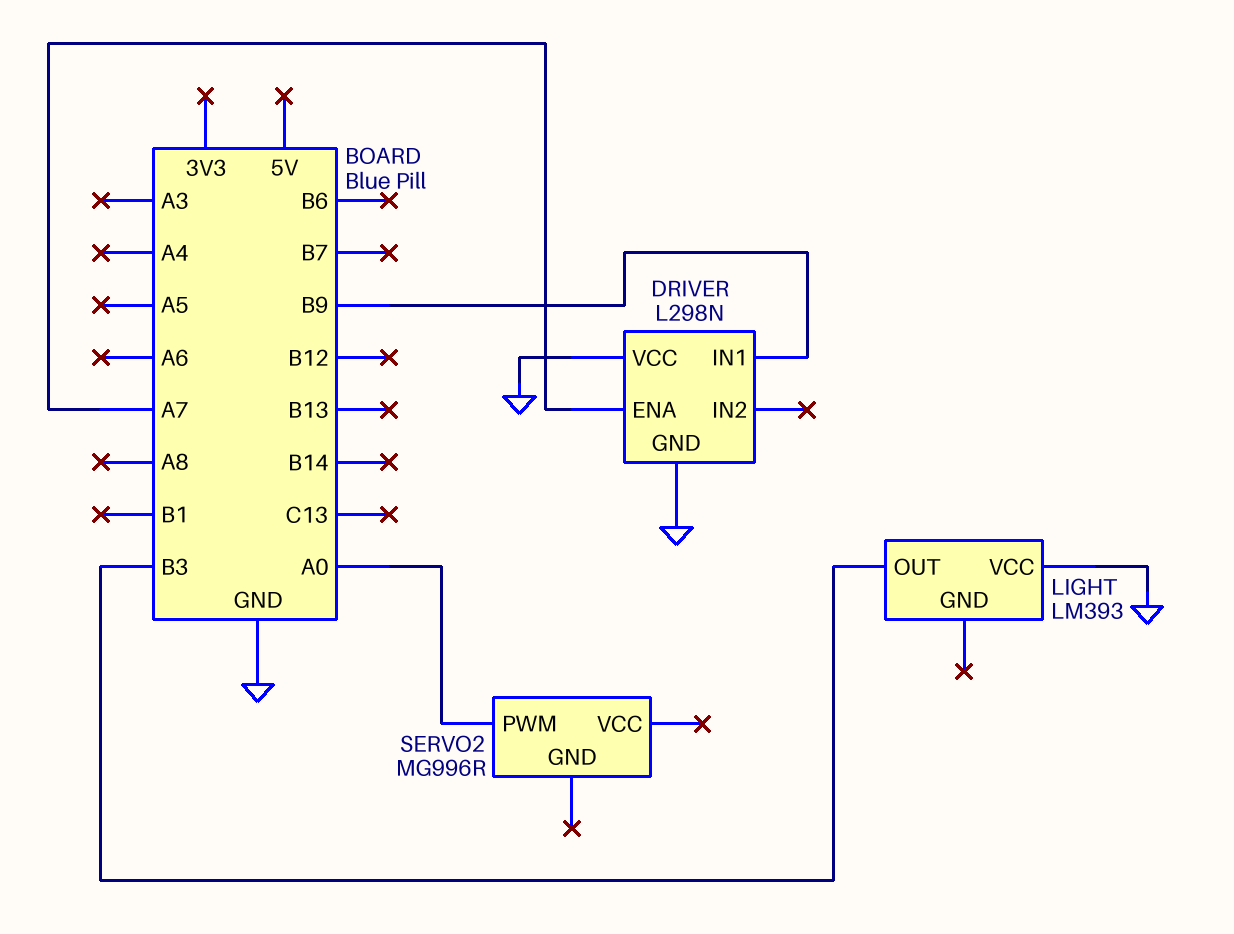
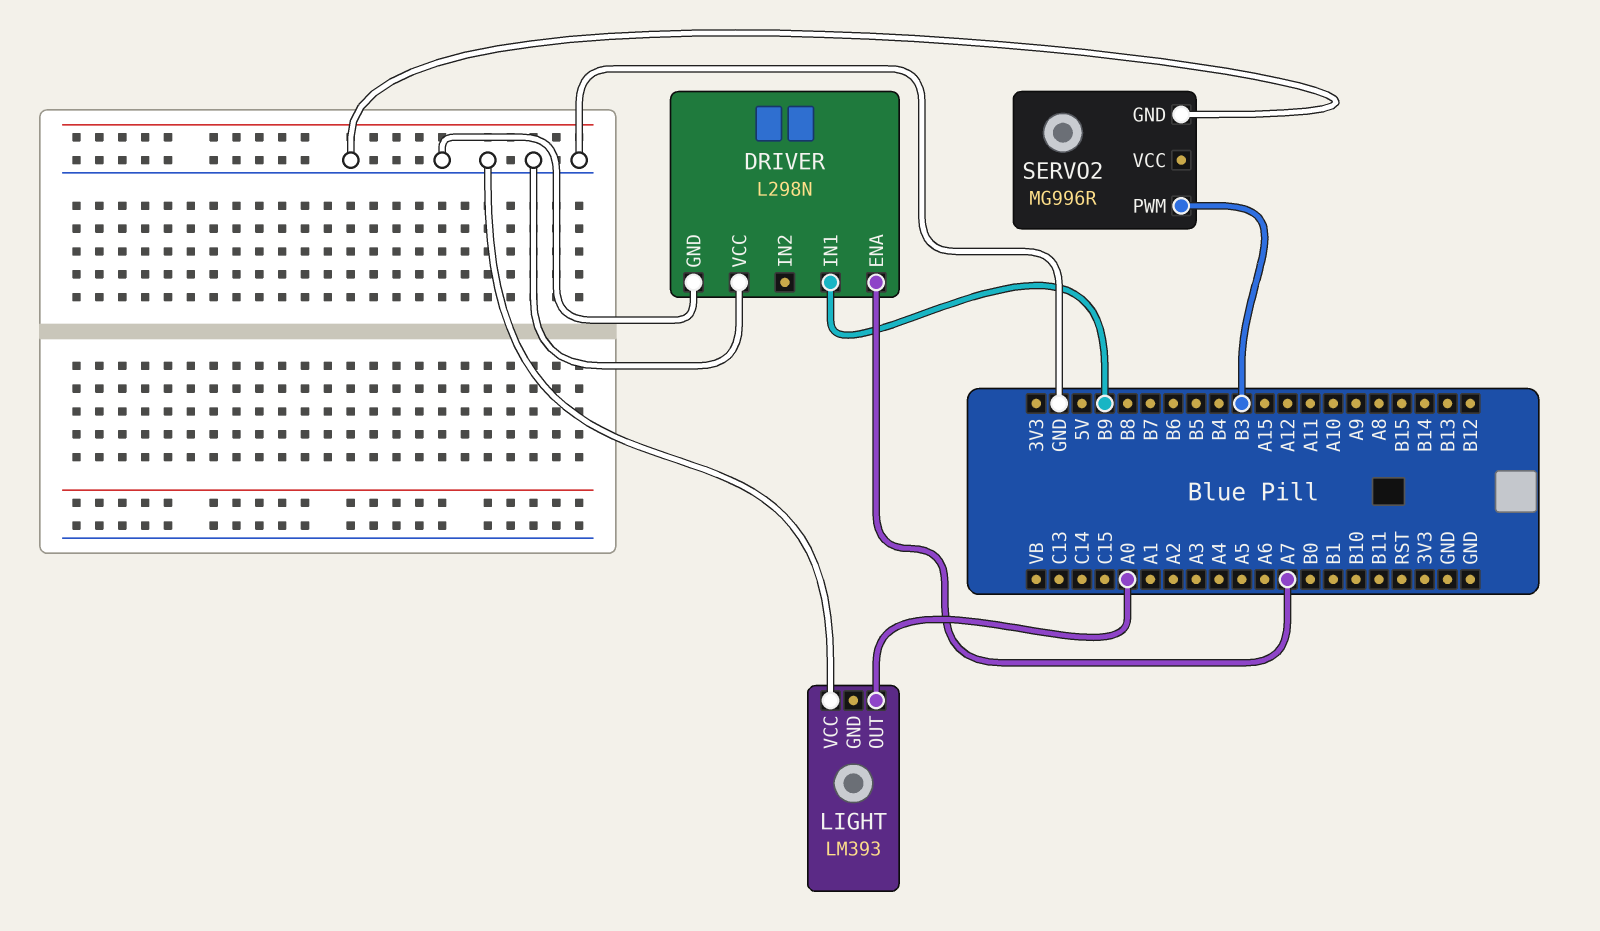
LIGHT pin OUT: B3 -> A0
SERVO2 pin GND: none -> GND
SERVO2 pin PWM: A0 -> B3

